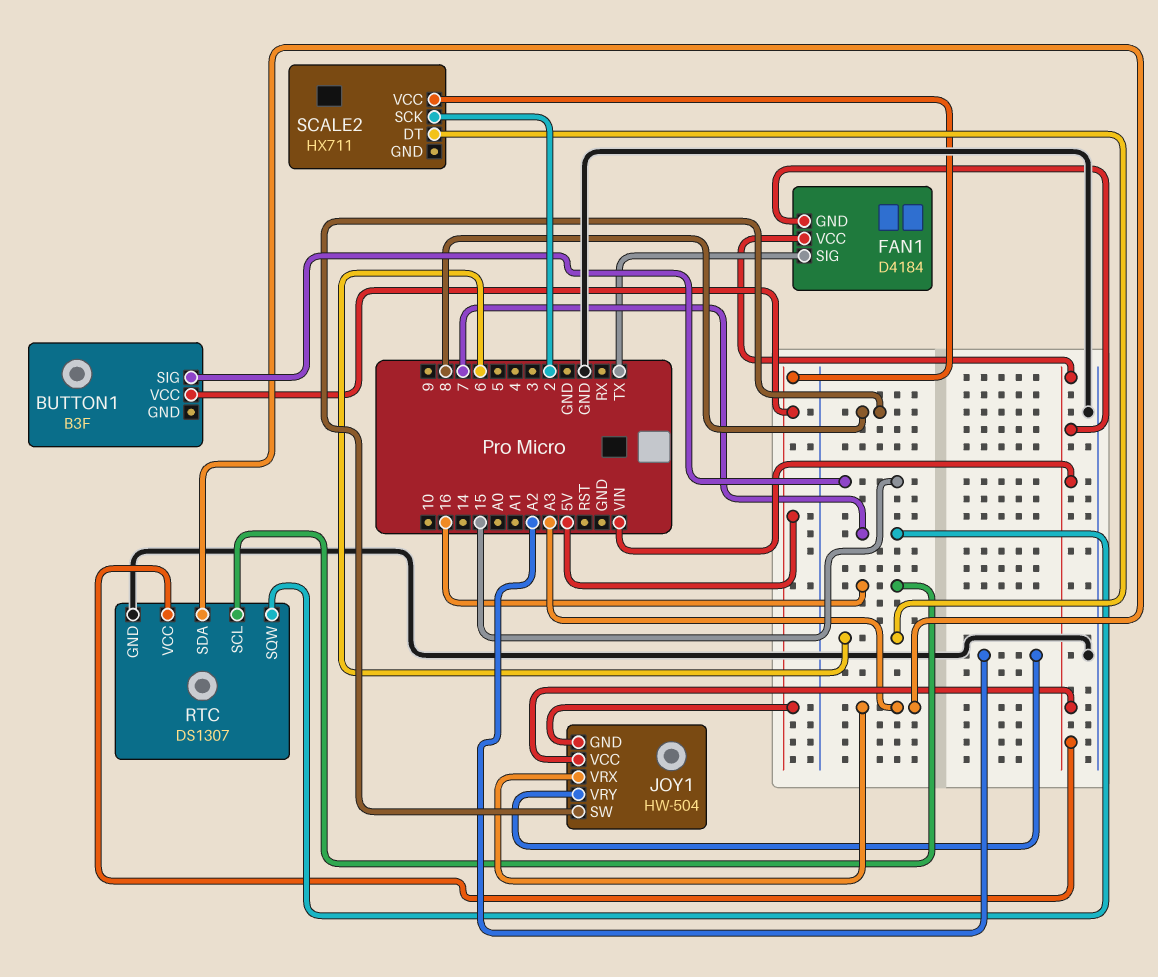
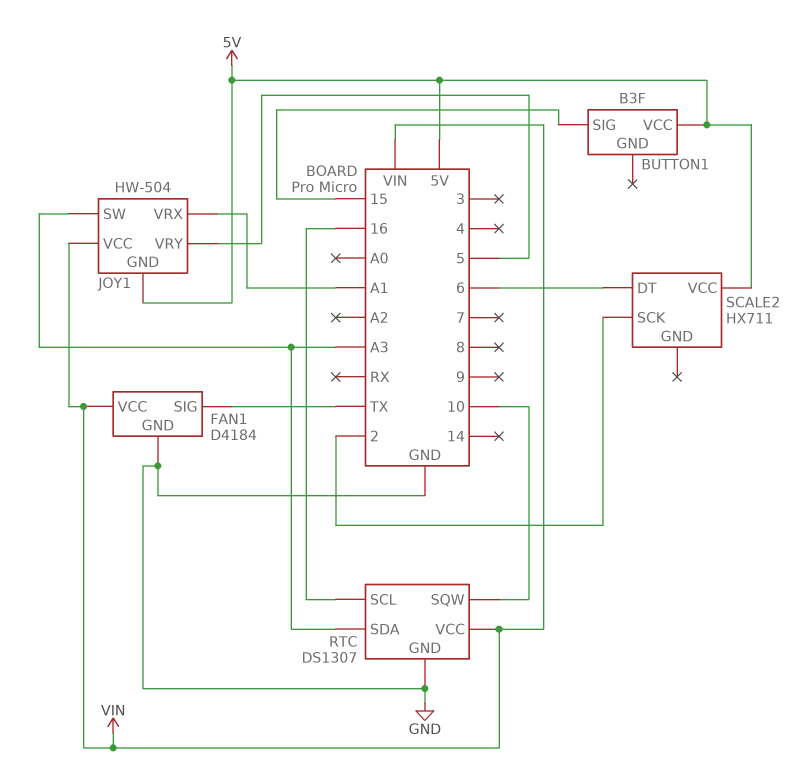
FAN1 pin GND: VIN -> GND
JOY1 pin SW: 8 -> A3
JOY1 pin VRX: A3 -> A1
JOY1 pin VRY: A2 -> 5
RTC pin SQW: 7 -> 10

